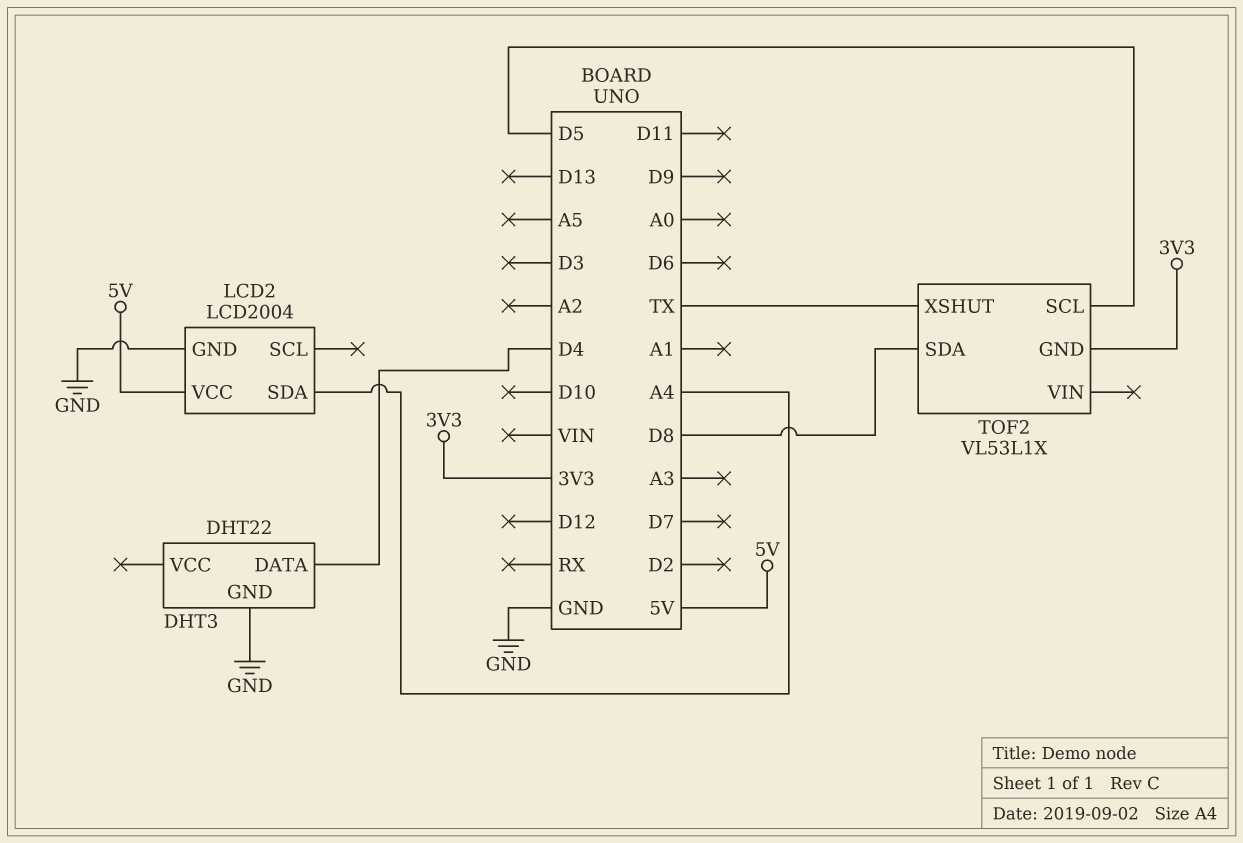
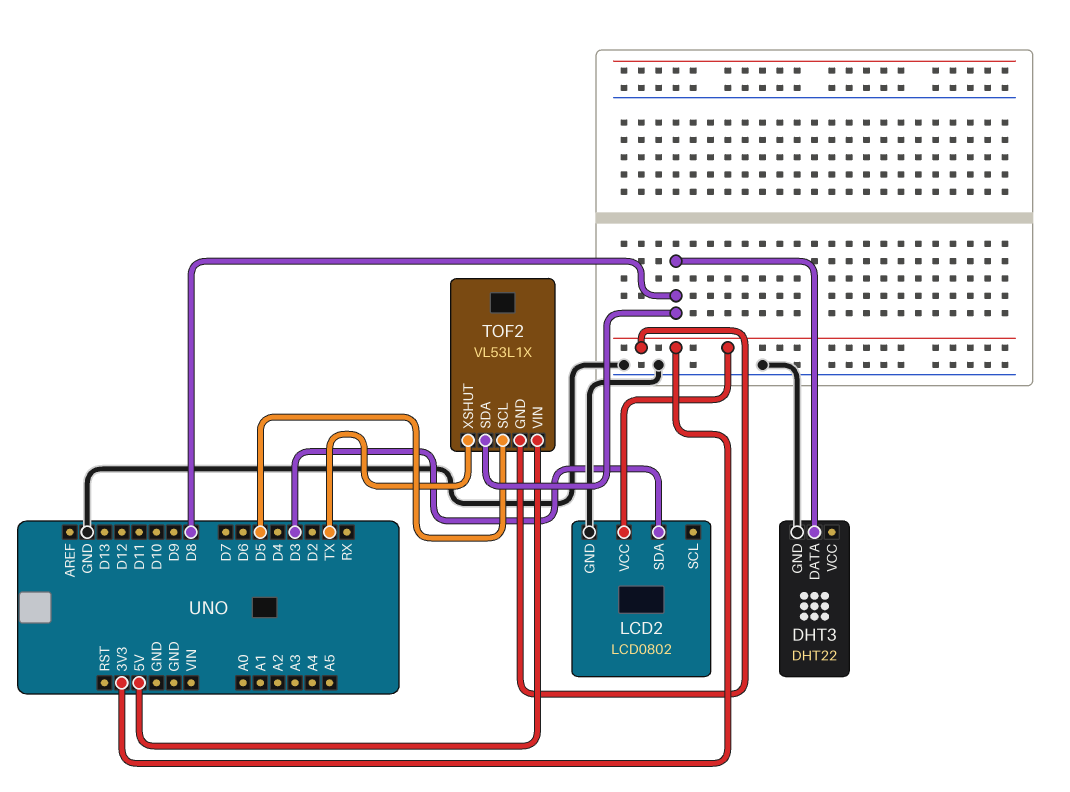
DHT3 pin DATA: D4 -> D8
LCD2: LCD2004 -> LCD0802
LCD2 pin SDA: A4 -> D3
LCD2 pin VCC: 5V -> 3V3
TOF2 pin VIN: none -> 5V

